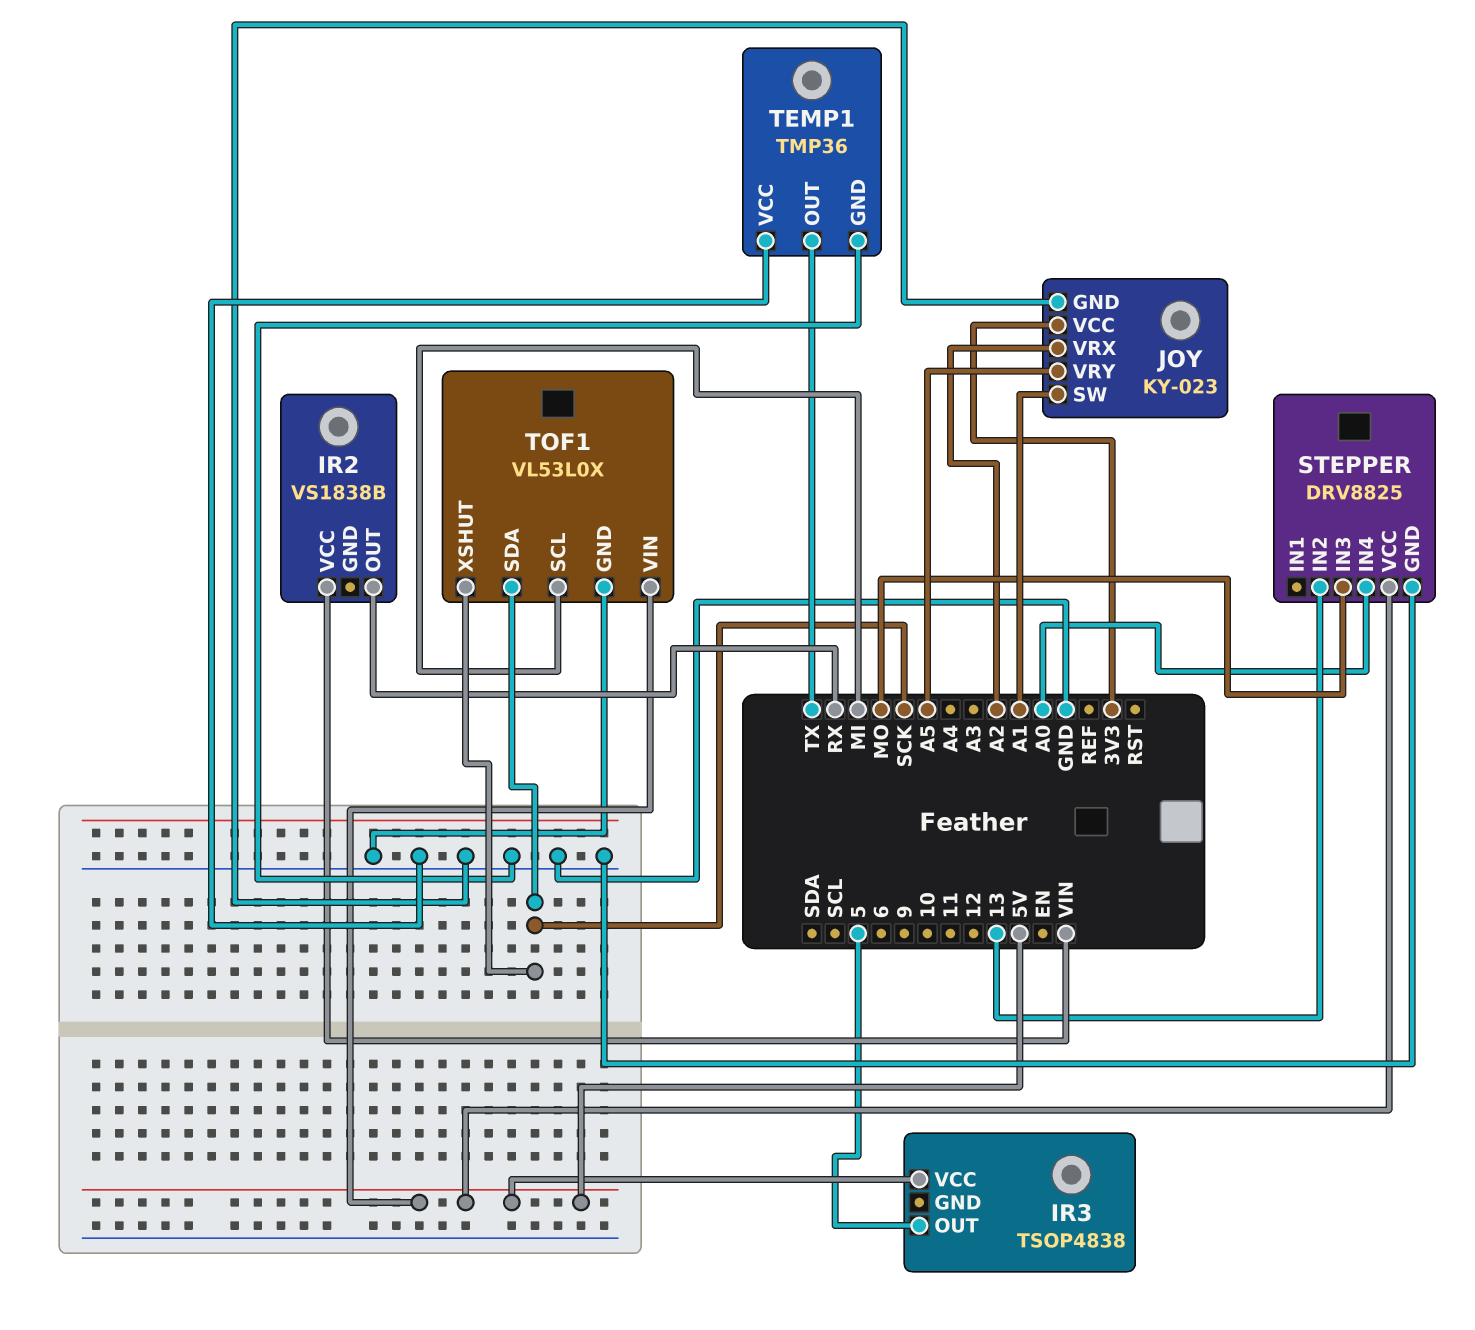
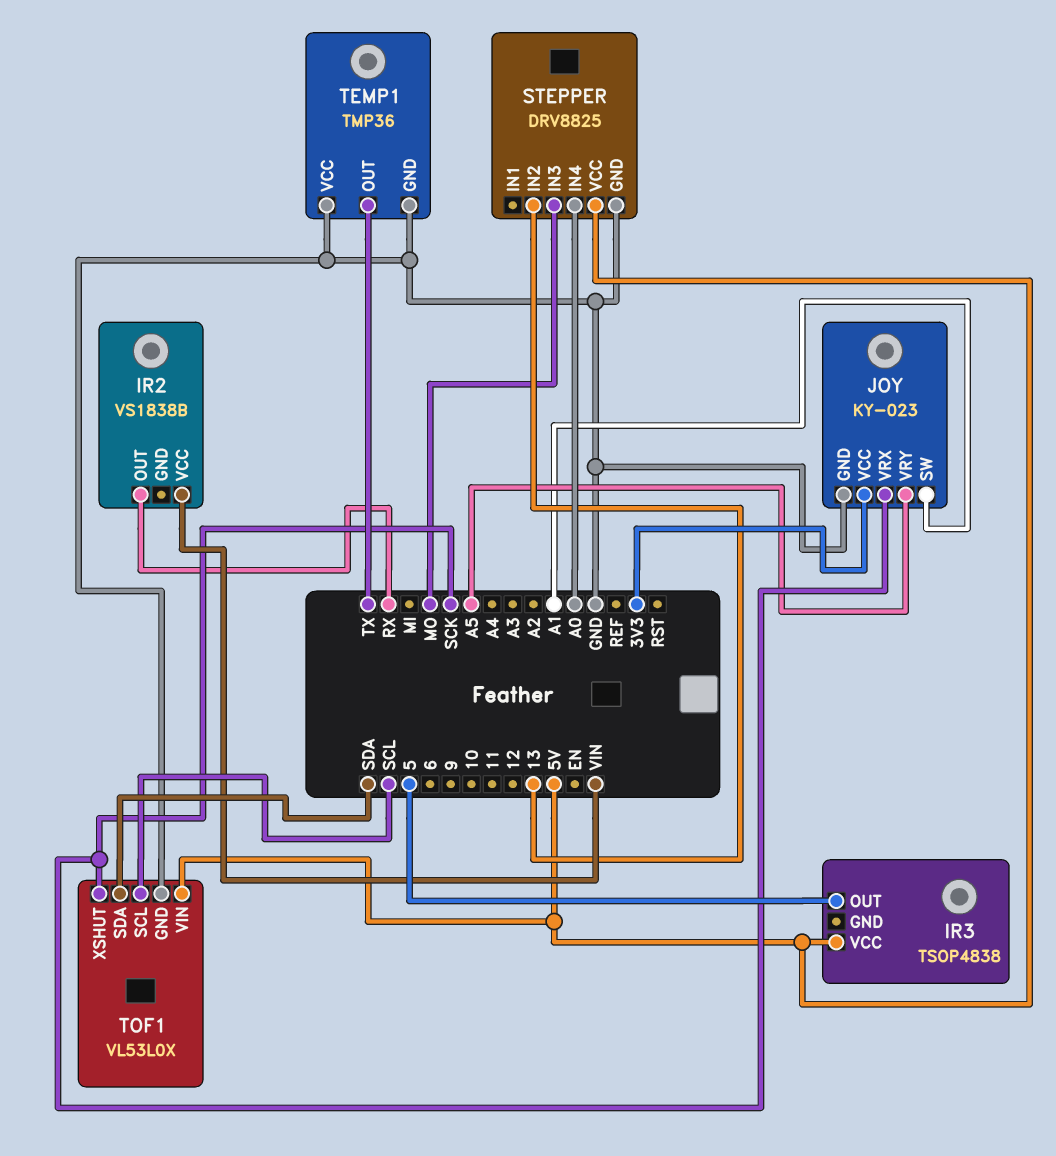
JOY pin VRX: A2 -> SCK
TOF1 pin SCL: MI -> SCL
TOF1 pin SDA: SCK -> SDA

